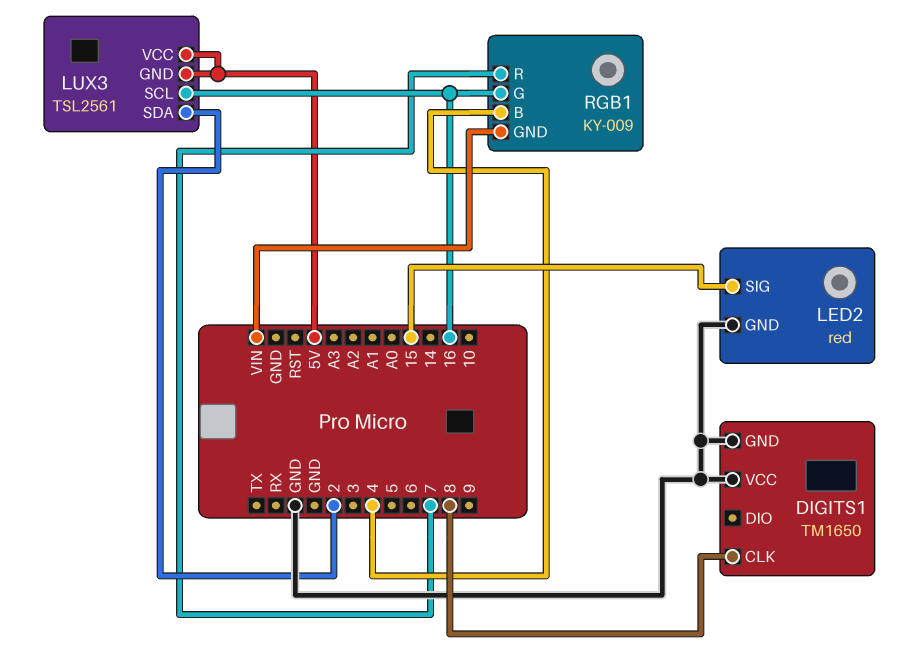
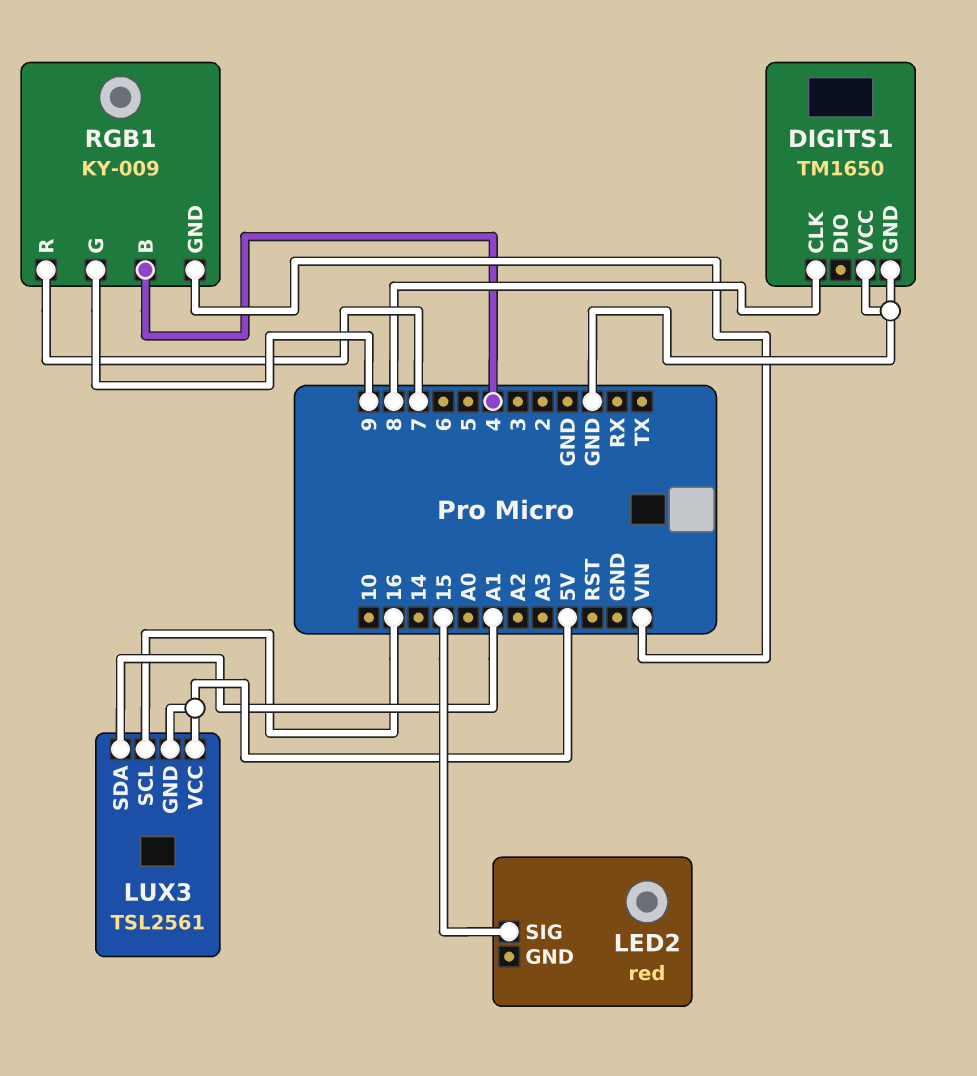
LED2 pin GND: GND -> none
LUX3 pin SDA: 2 -> A1
RGB1 pin G: 16 -> 9

